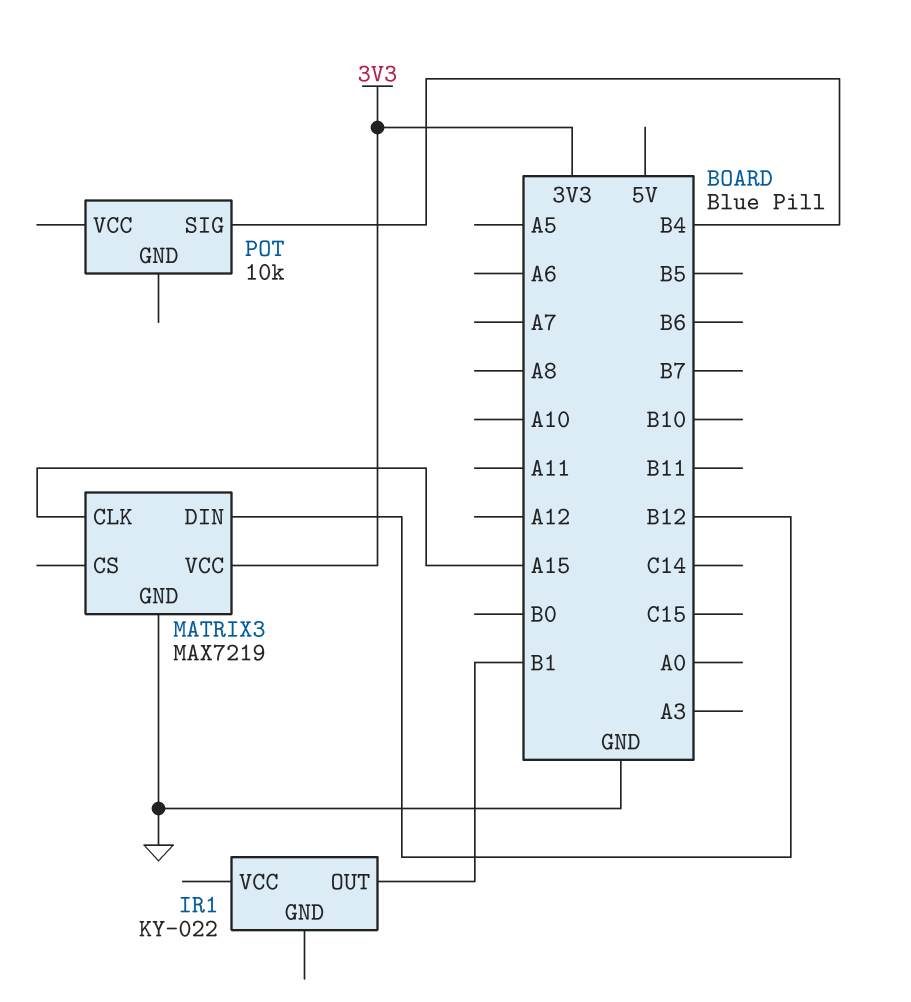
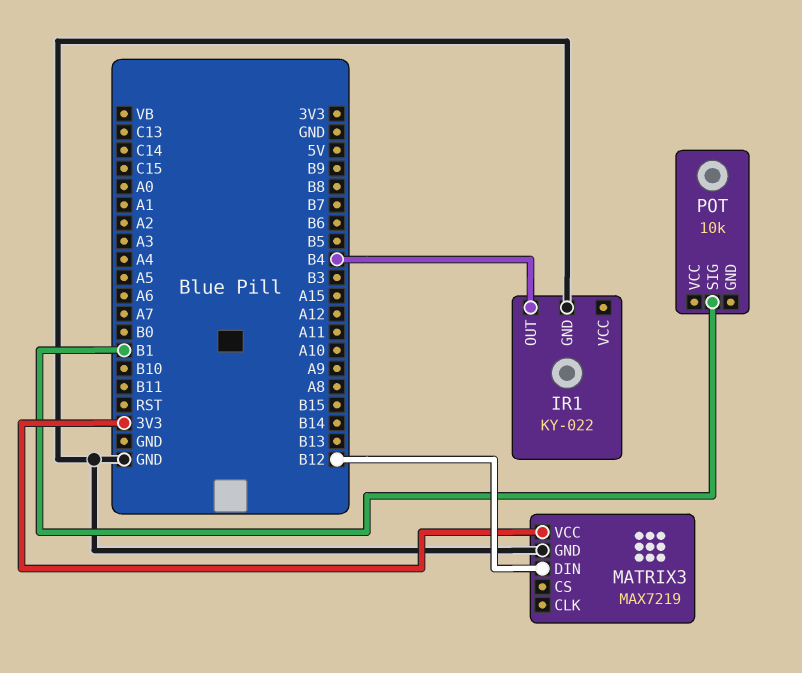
IR1 pin GND: none -> GND
IR1 pin OUT: B1 -> B4
MATRIX3 pin CLK: A15 -> none
POT pin SIG: B4 -> B1

